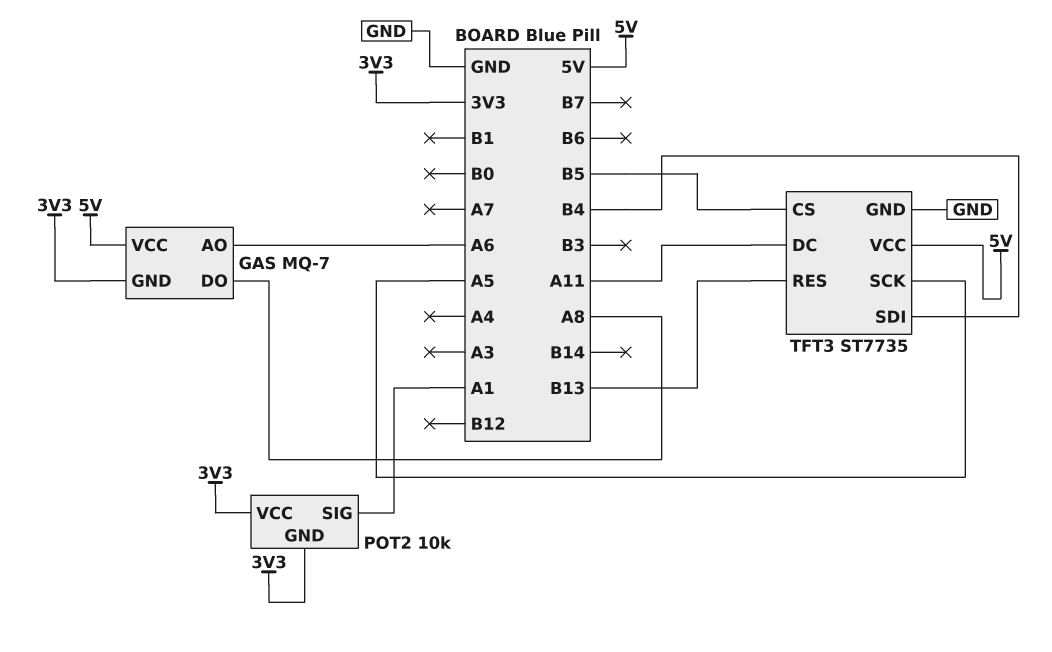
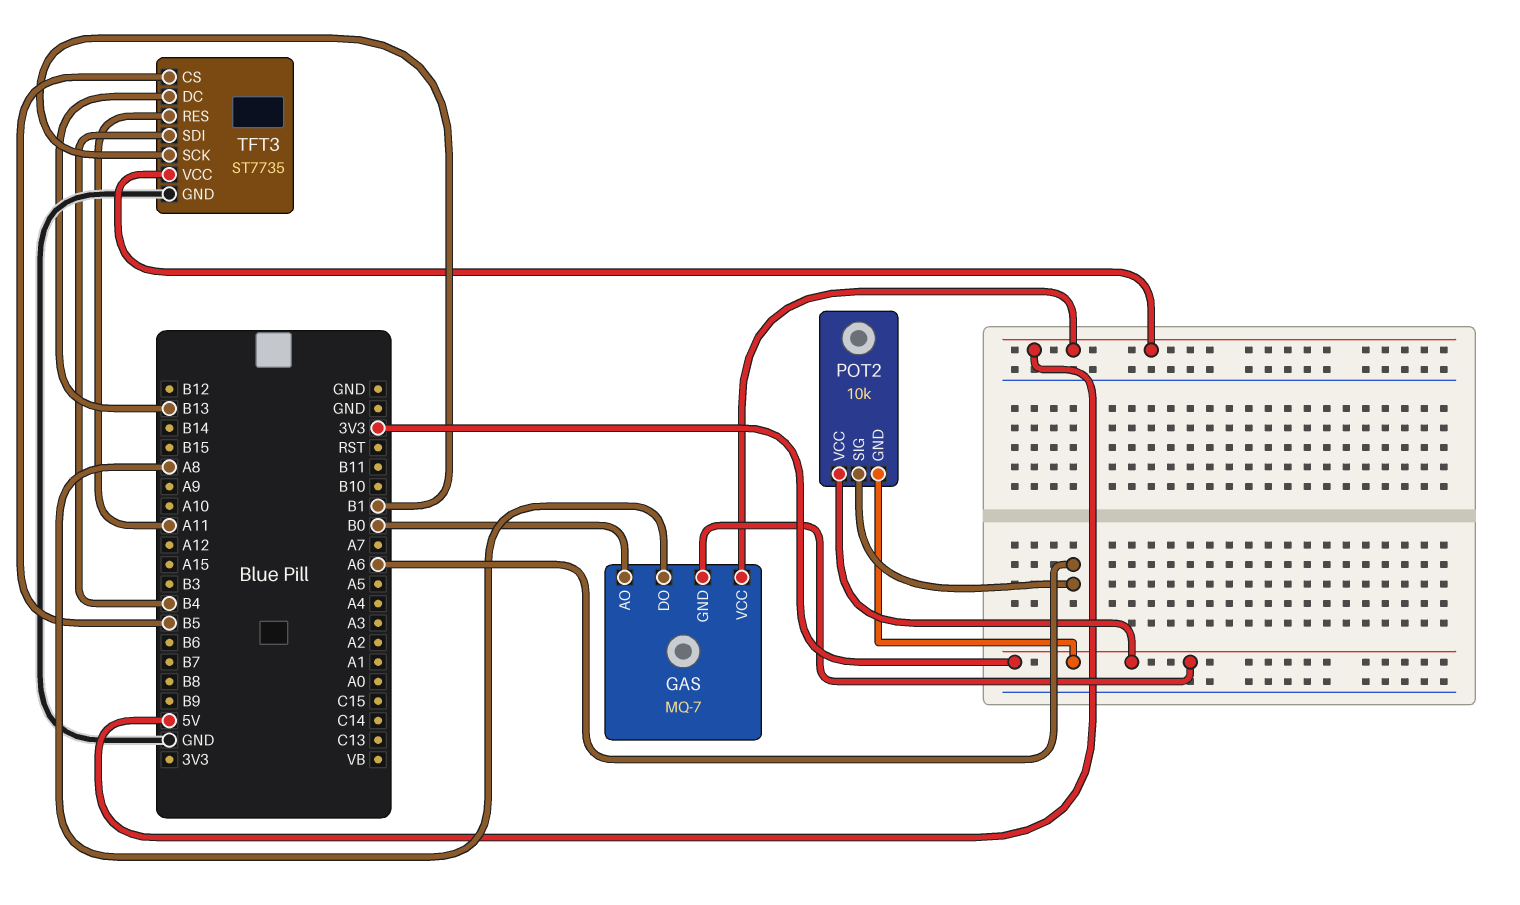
GAS pin AO: A6 -> B0
POT2 pin SIG: A1 -> A6
TFT3 pin DC: A11 -> B13
TFT3 pin RES: B13 -> A11
TFT3 pin SCK: A5 -> B1

